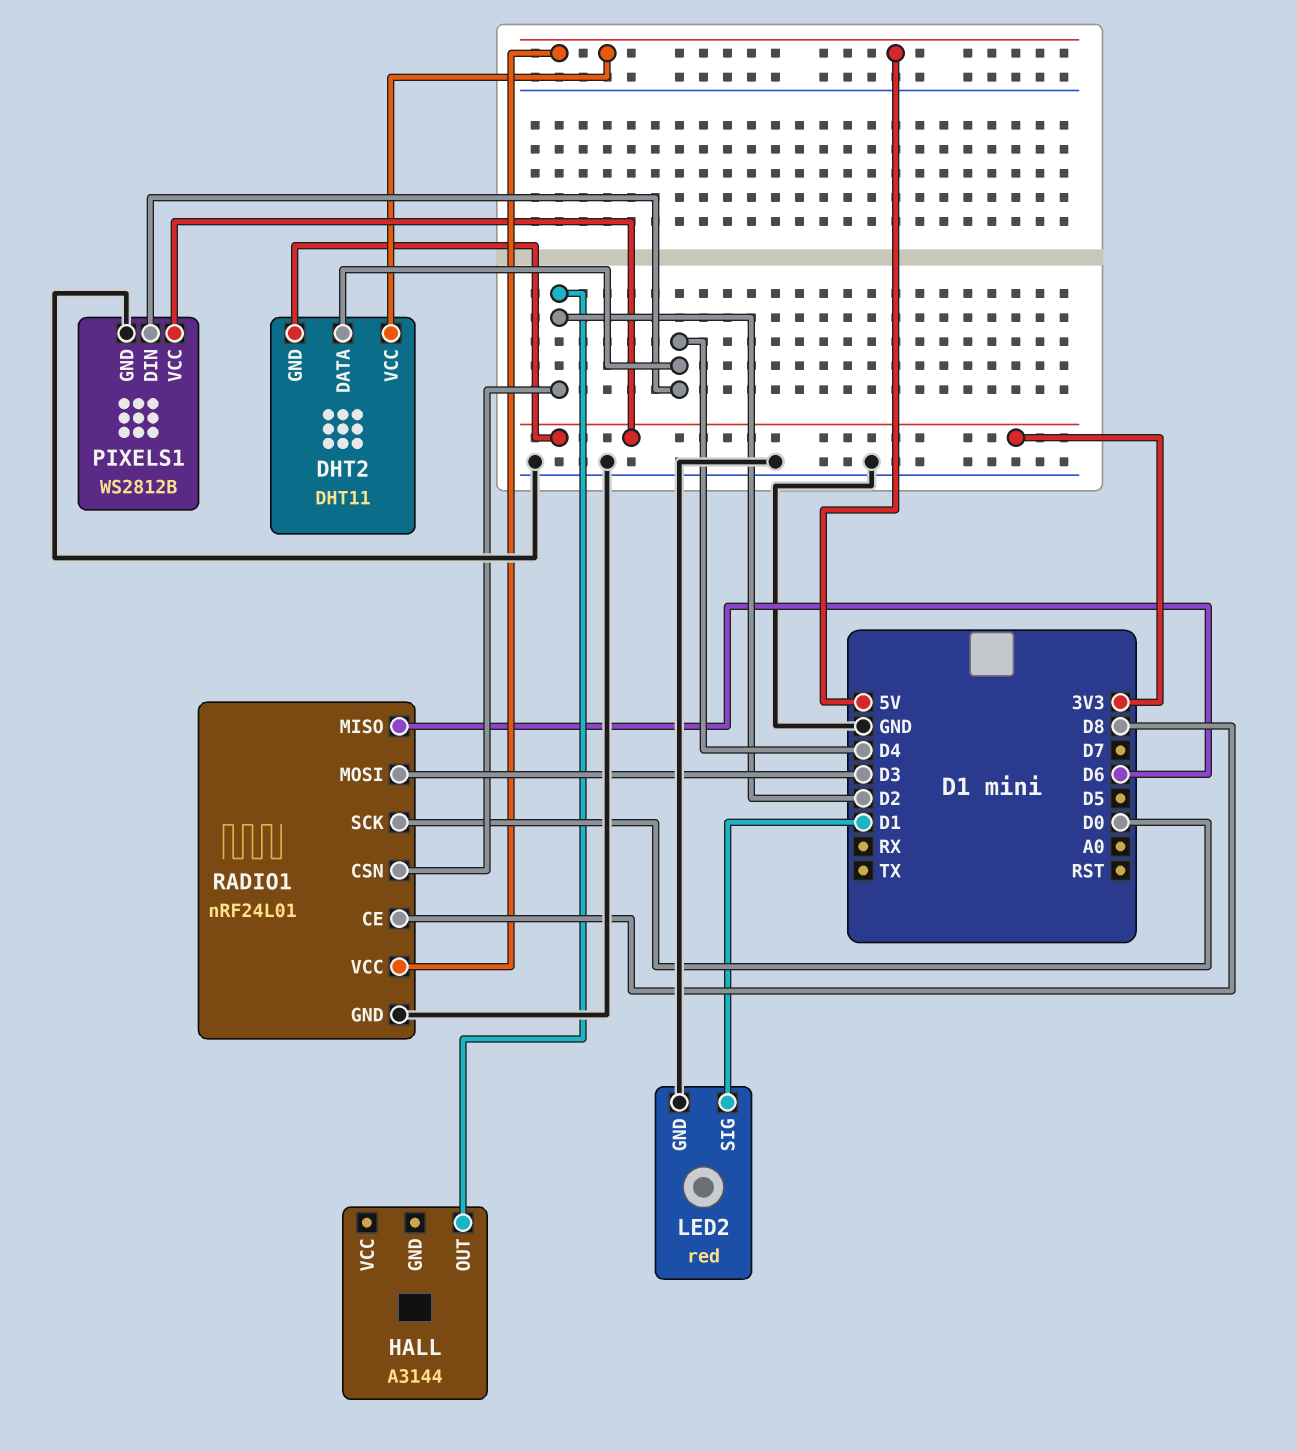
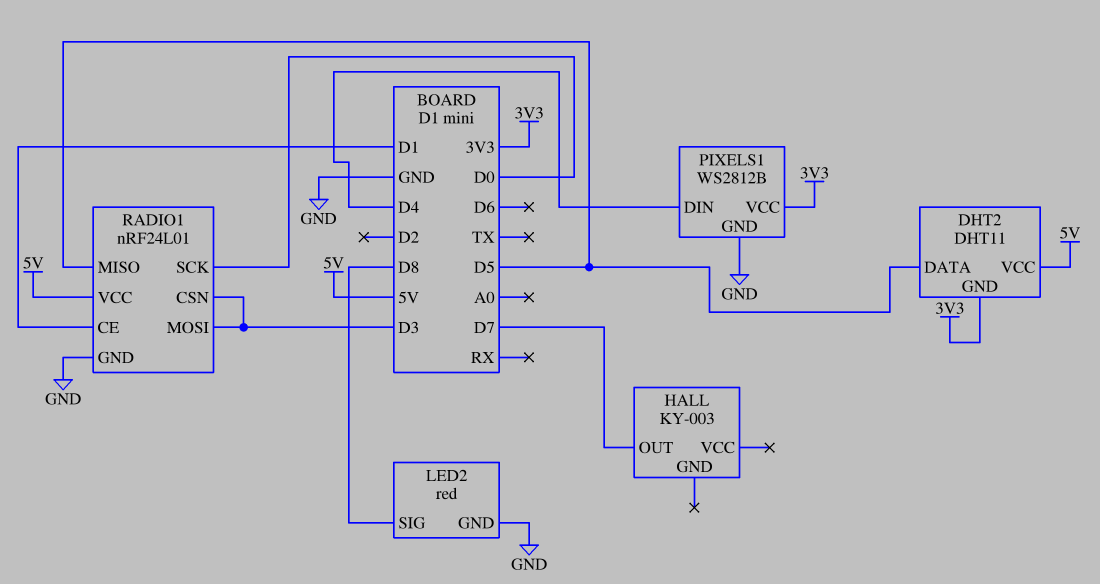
DHT2 pin DATA: D4 -> D5
HALL: A3144 -> KY-003
HALL pin OUT: D2 -> D7
LED2 pin SIG: D1 -> D8
RADIO1 pin CE: D8 -> D1
RADIO1 pin CSN: D2 -> D3
RADIO1 pin MISO: D6 -> D5

